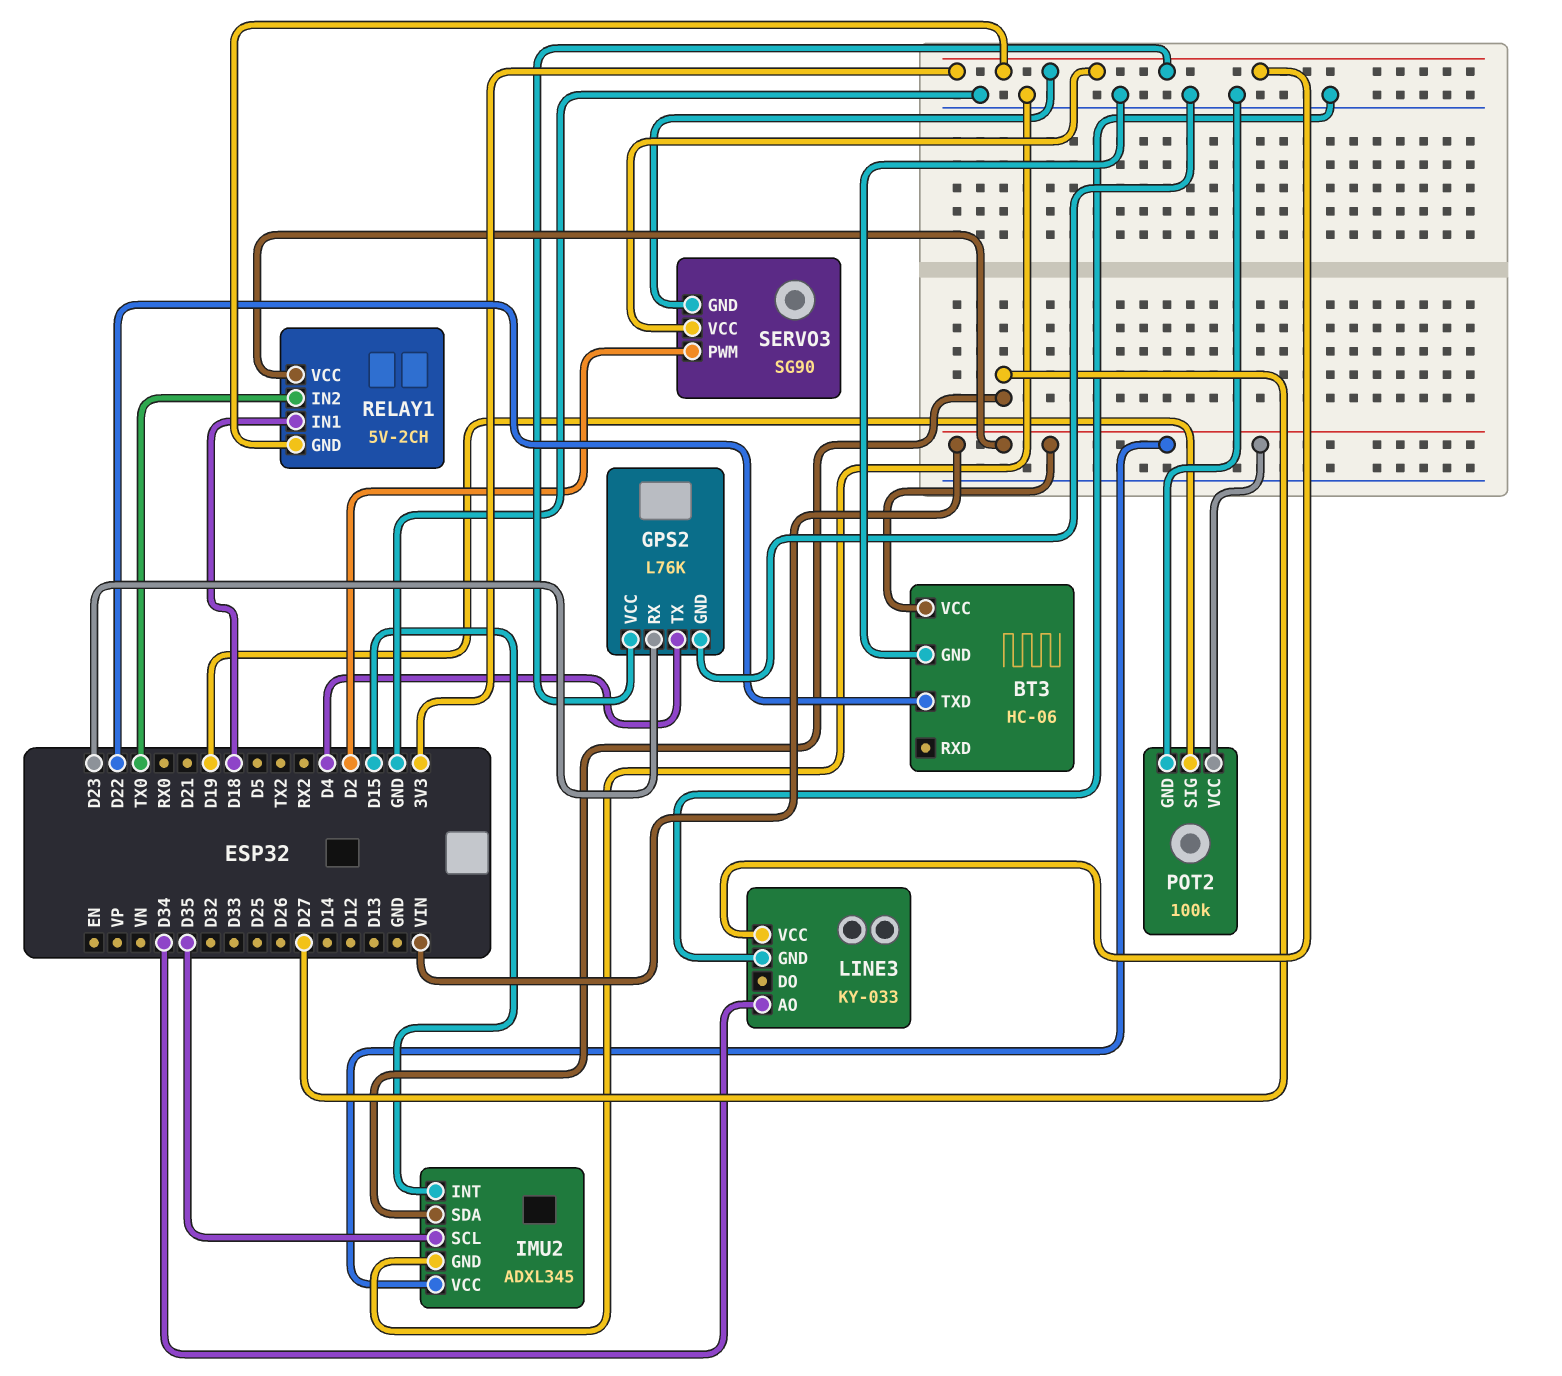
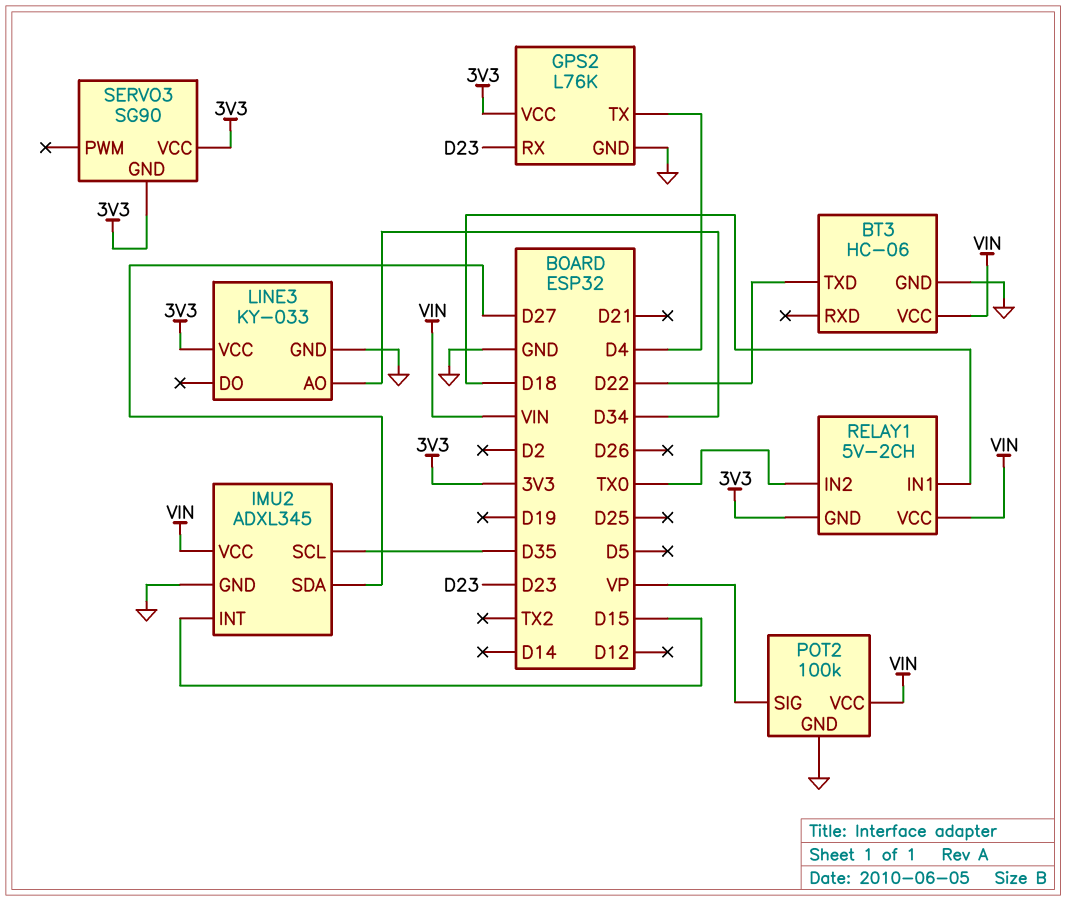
POT2 pin SIG: D19 -> VP
SERVO3 pin PWM: D2 -> none

